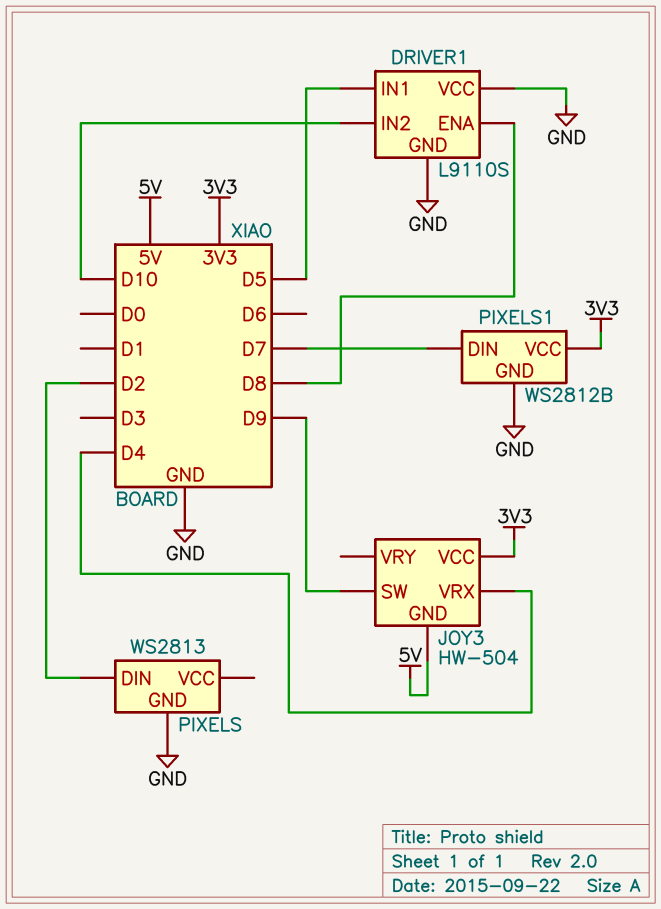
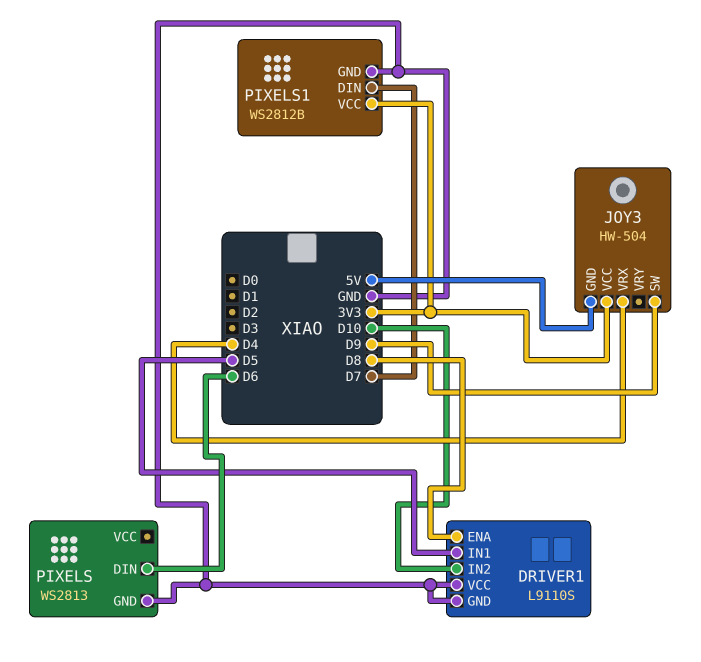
PIXELS pin DIN: D2 -> D6

